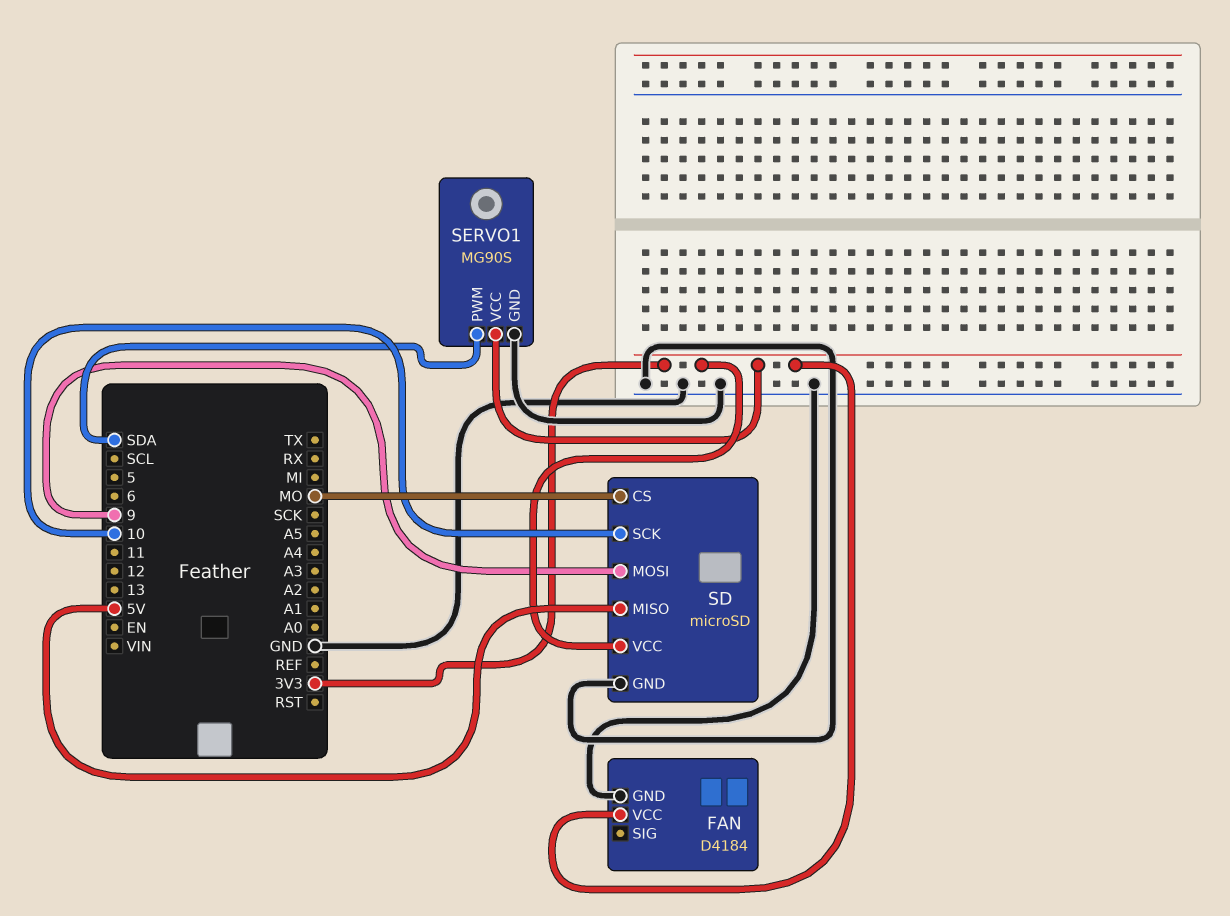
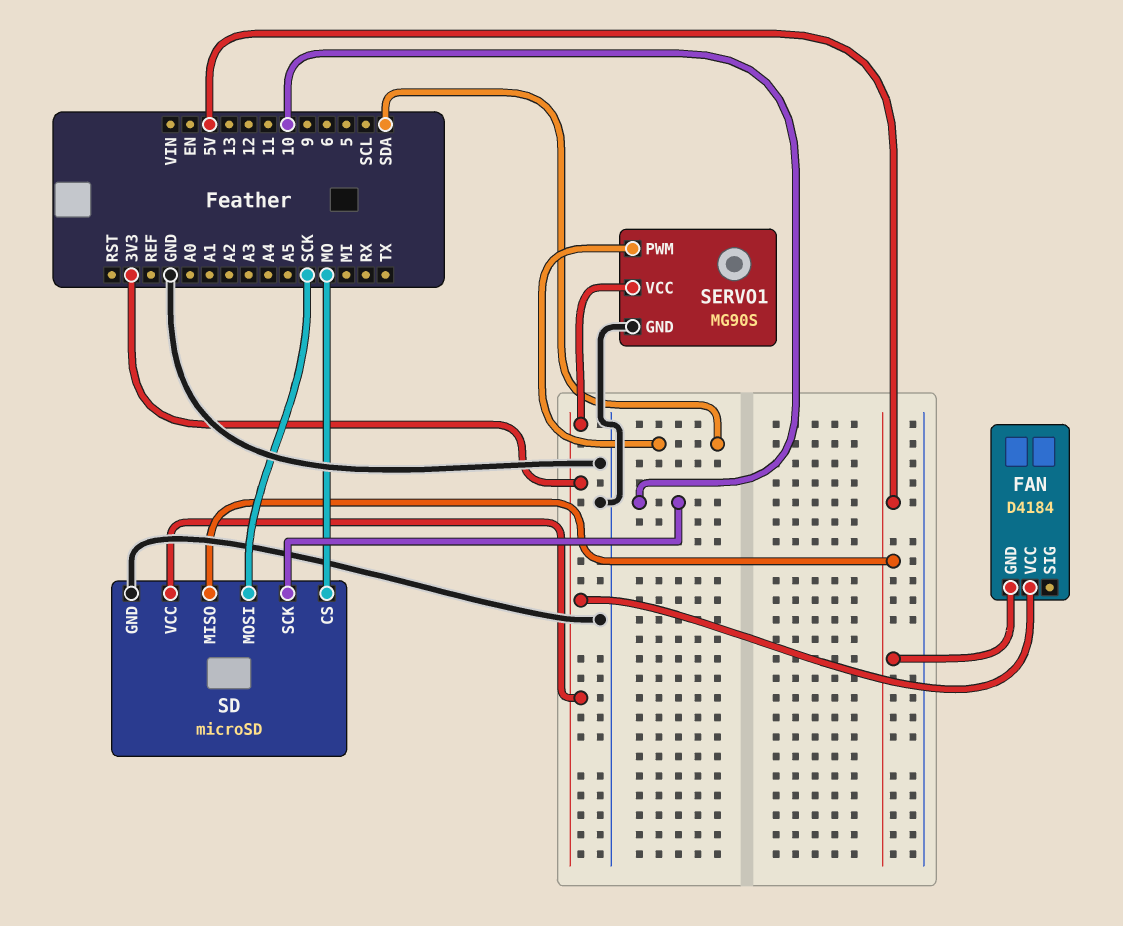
FAN pin GND: GND -> 5V
SD pin MOSI: 9 -> SCK

